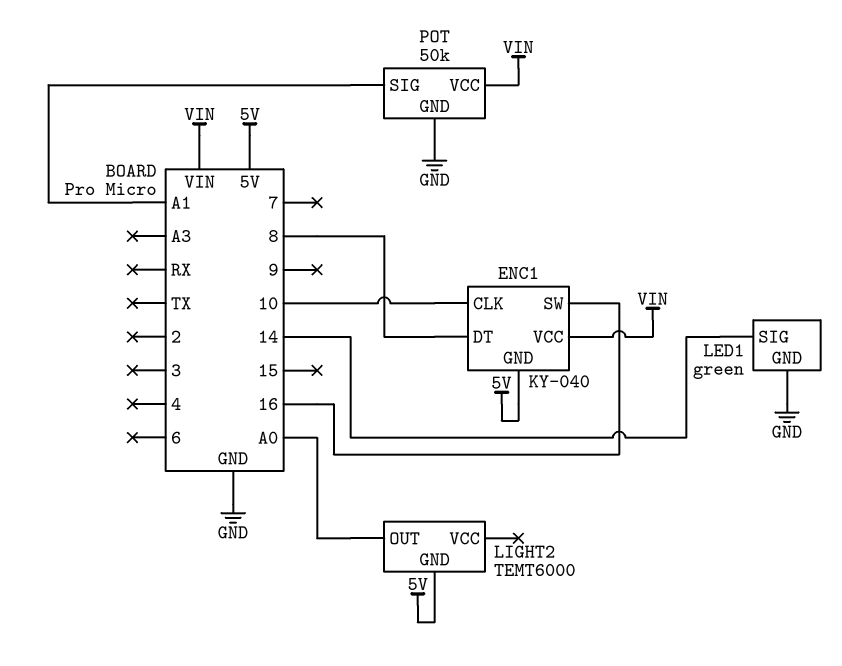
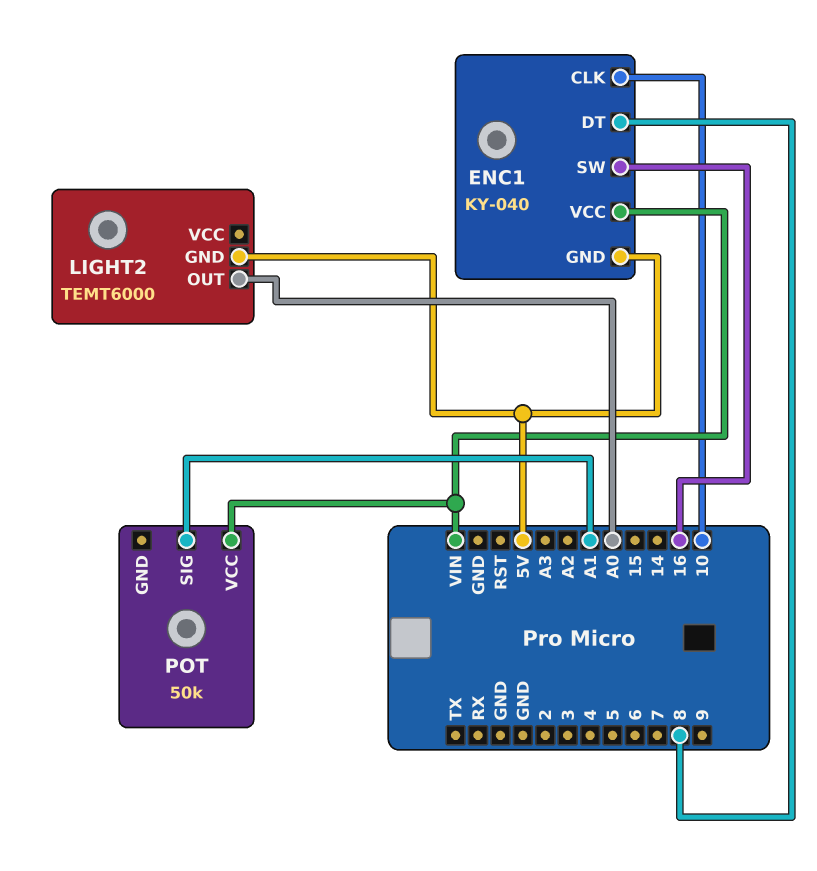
LED1: green -> none
LED1 pin GND: GND -> none
LED1 pin SIG: 14 -> none
POT pin GND: GND -> none

